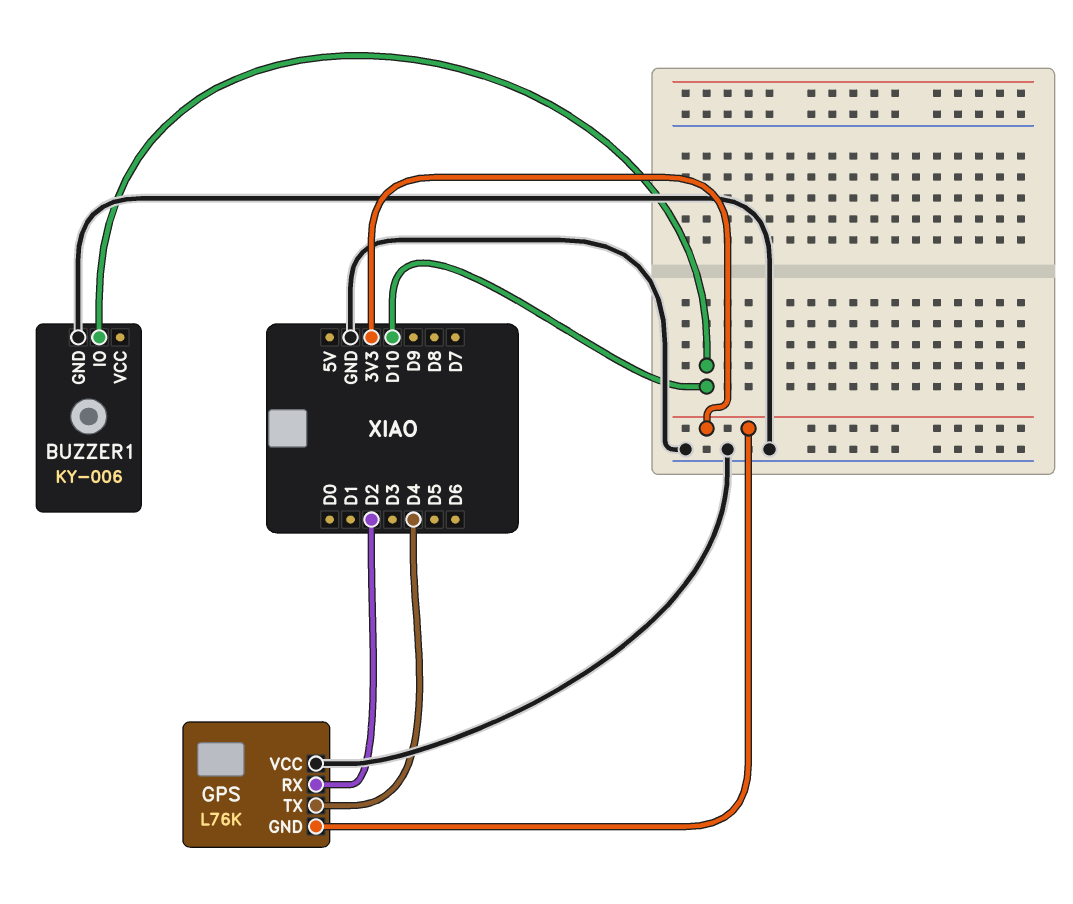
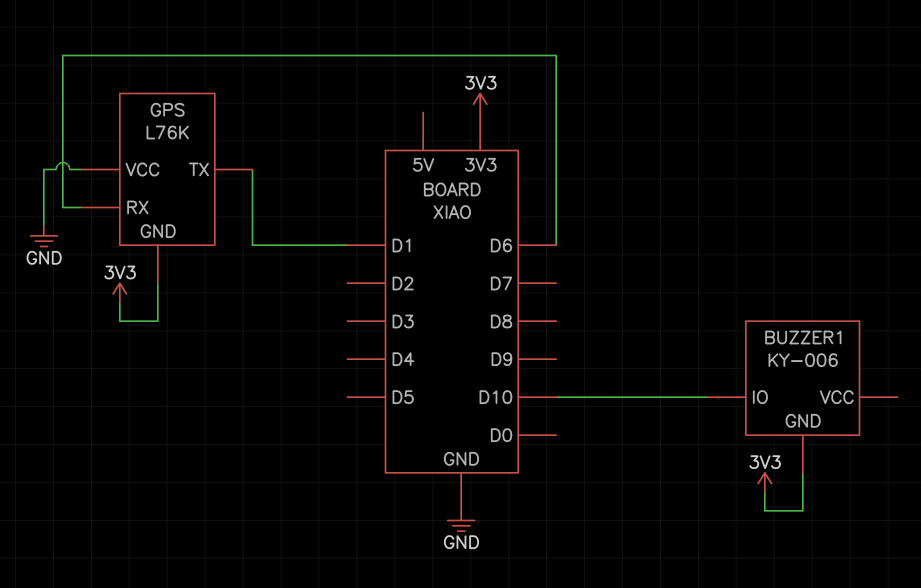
BUZZER1 pin GND: GND -> 3V3
GPS pin RX: D2 -> D6
GPS pin TX: D4 -> D1

